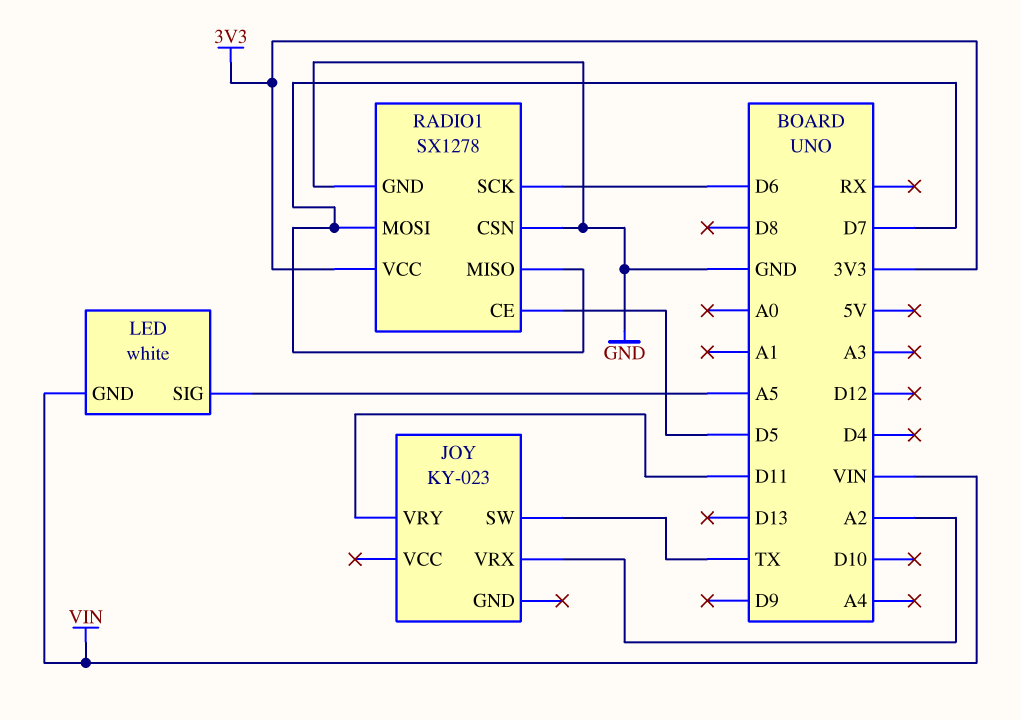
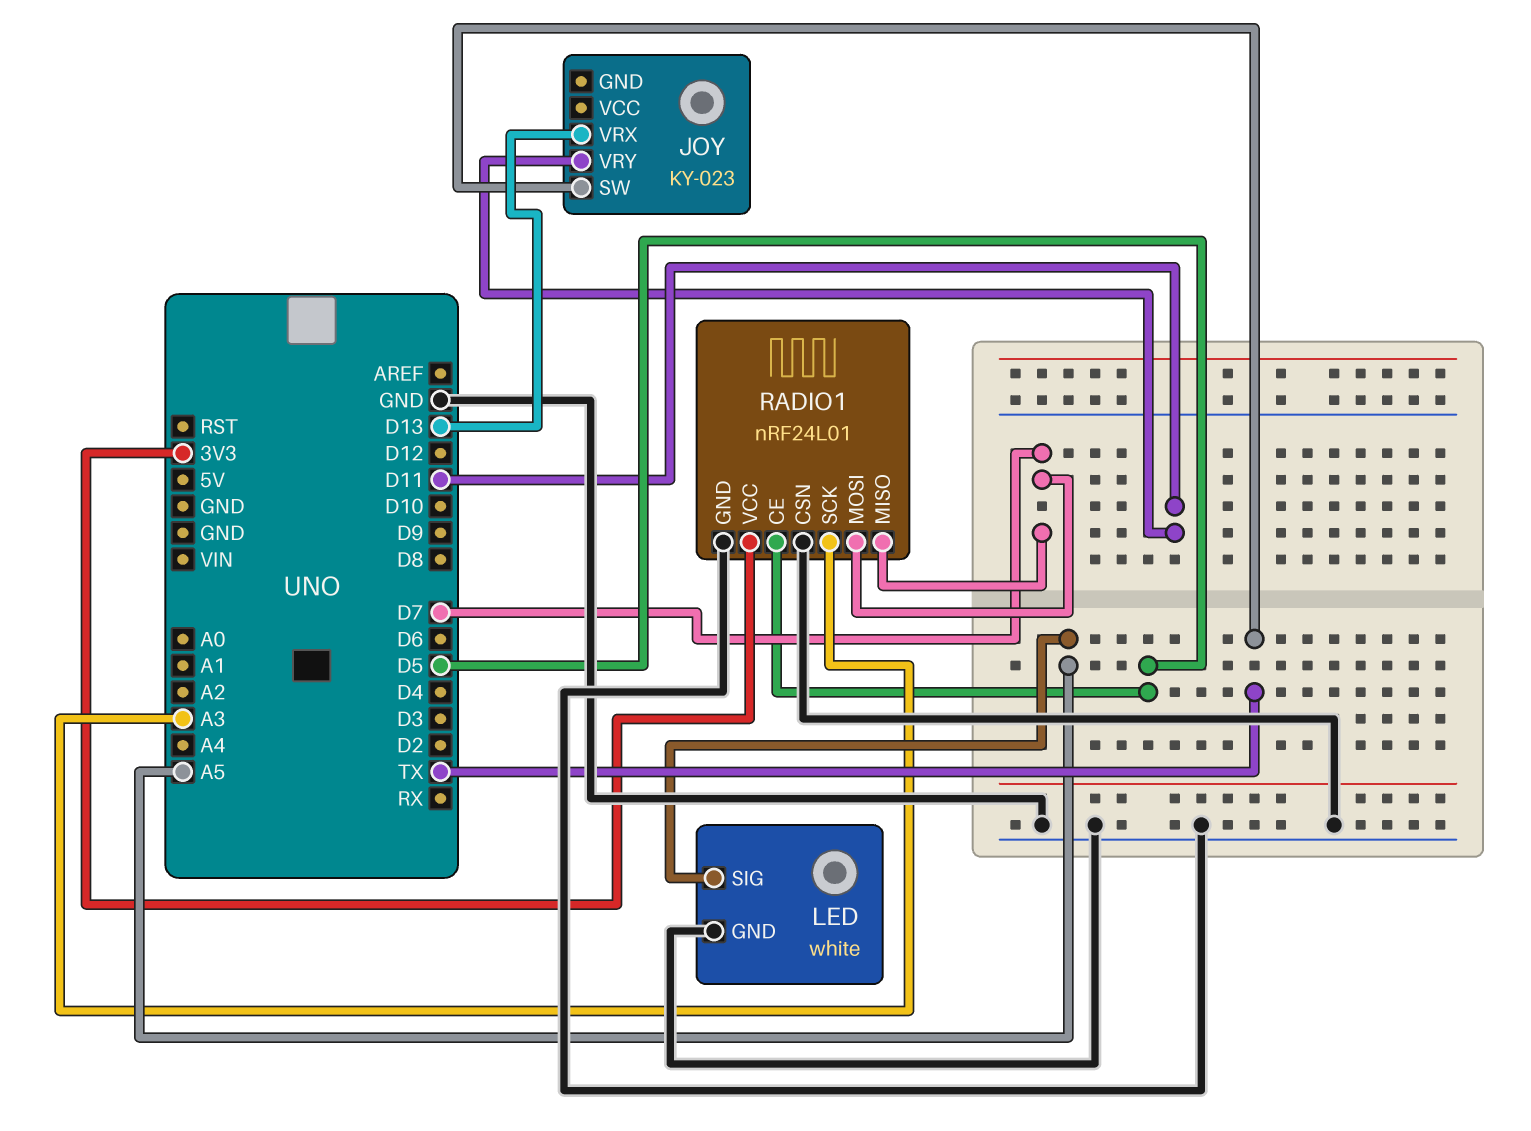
JOY pin VRX: A2 -> D13
LED pin GND: VIN -> GND
RADIO1: SX1278 -> nRF24L01
RADIO1 pin SCK: D6 -> A3

